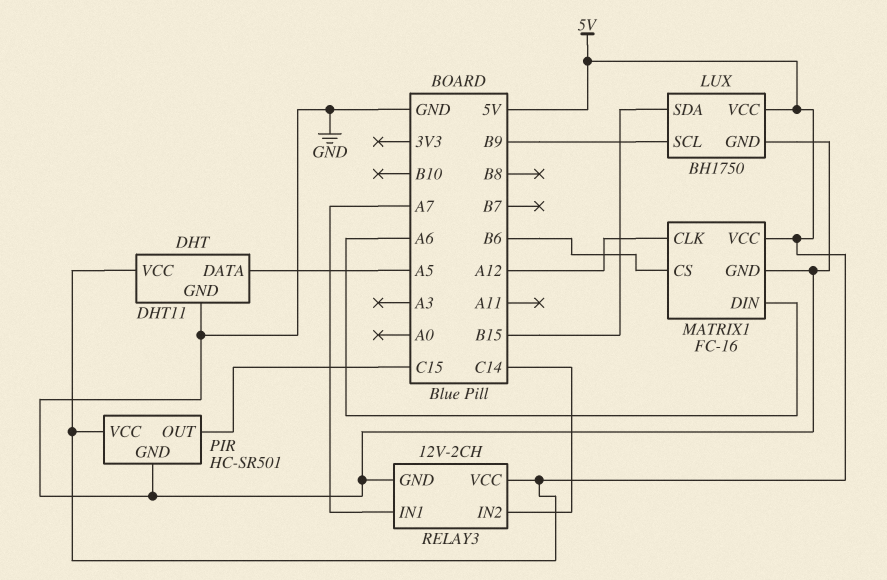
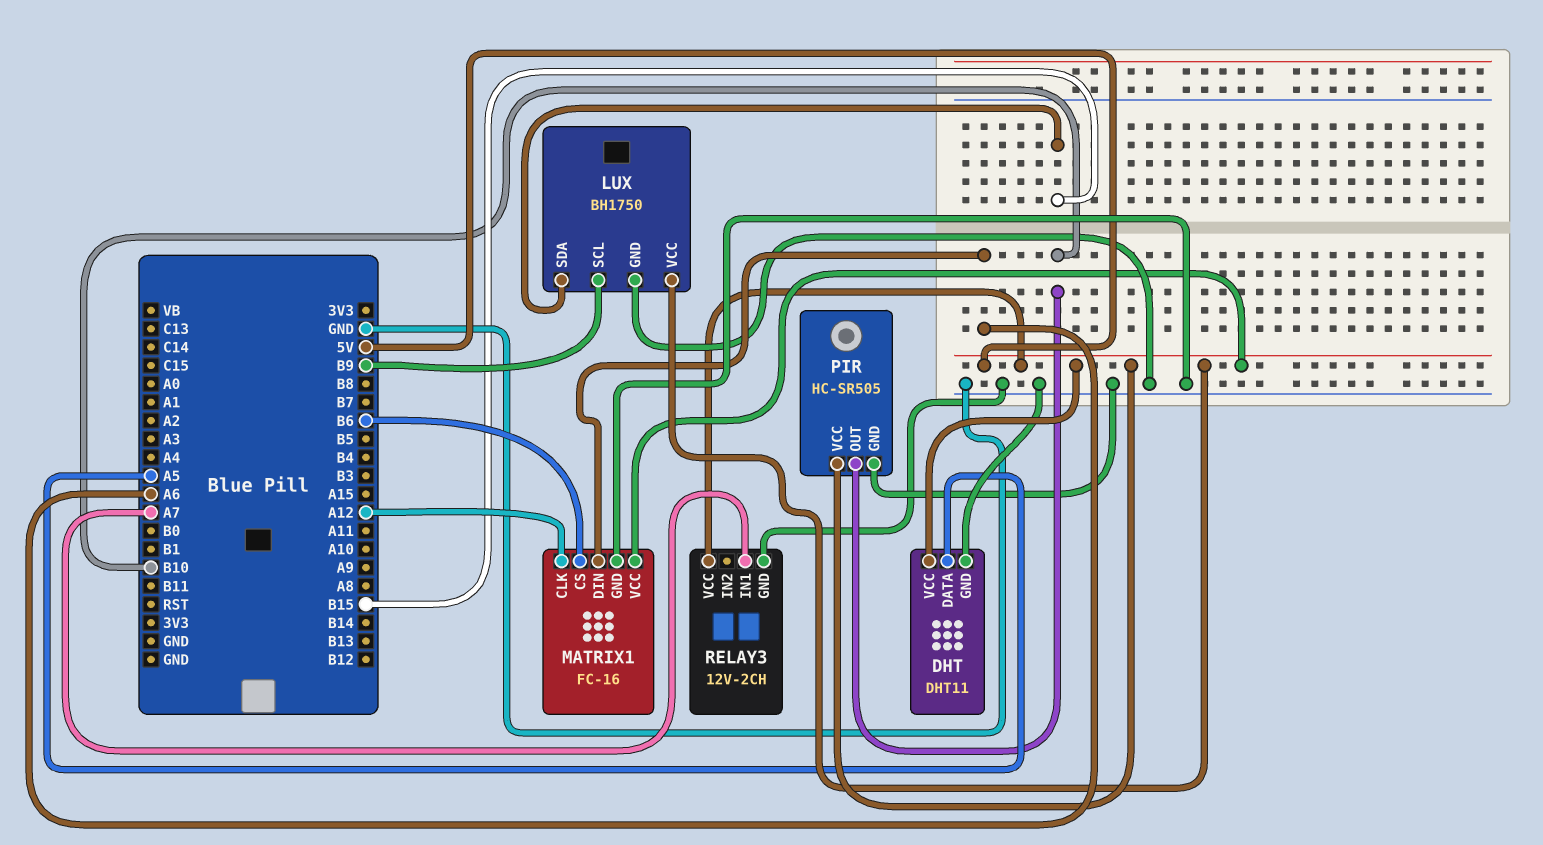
PIR: HC-SR501 -> HC-SR505
PIR pin OUT: C15 -> B10
RELAY3 pin IN2: C14 -> none

